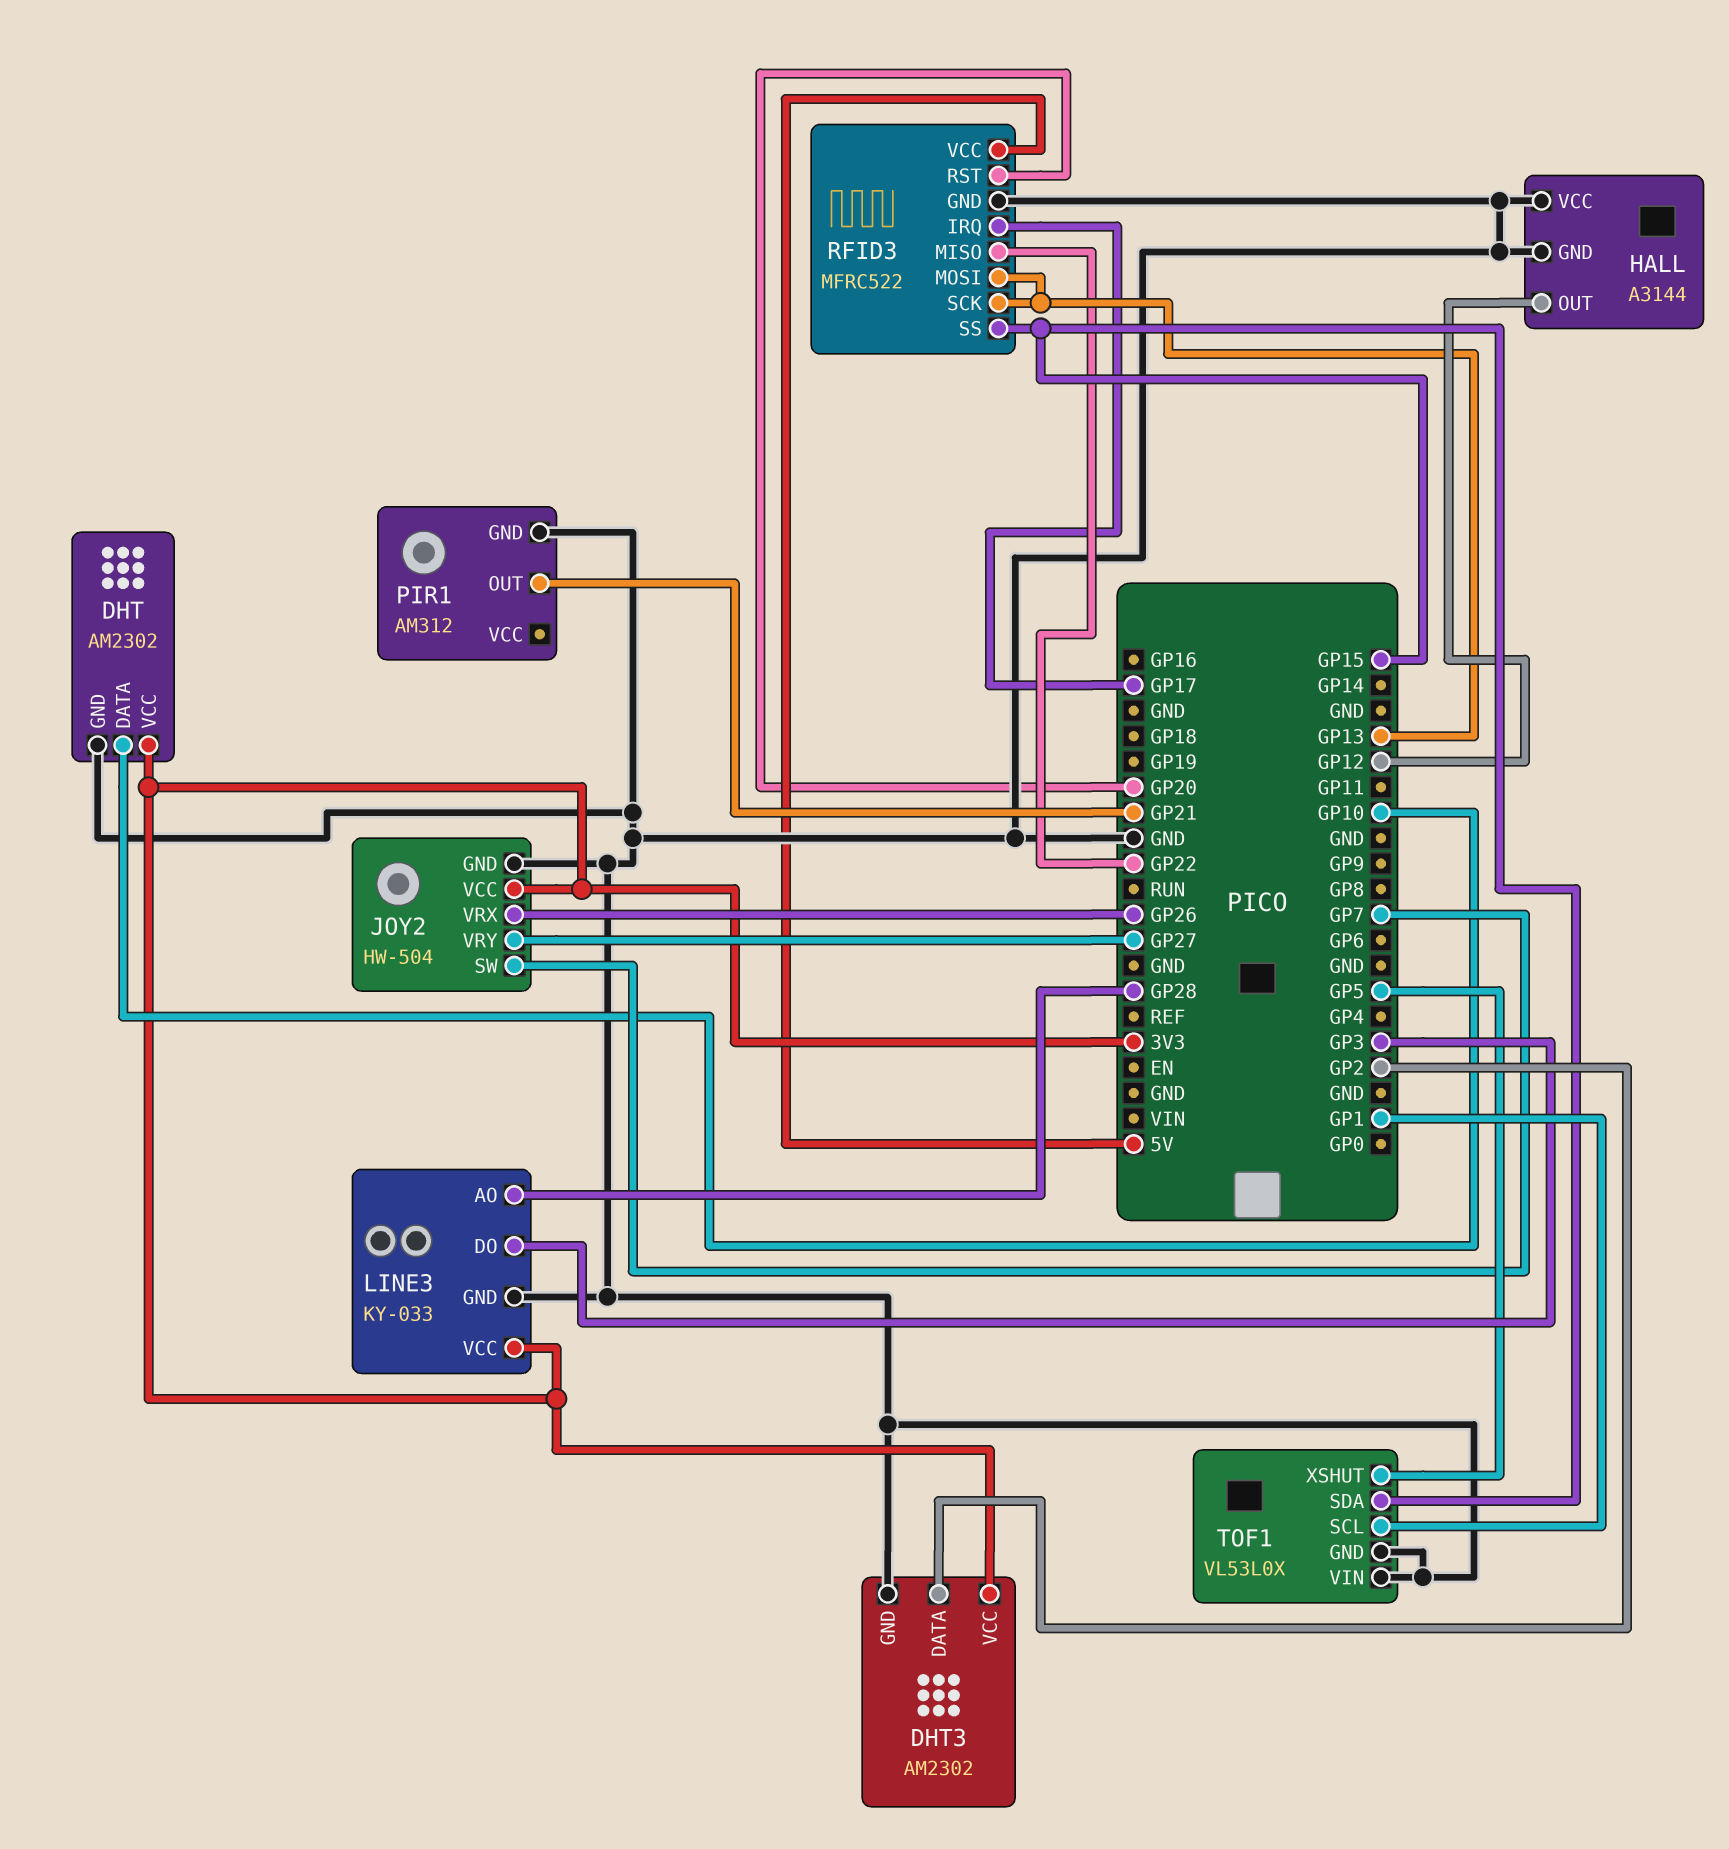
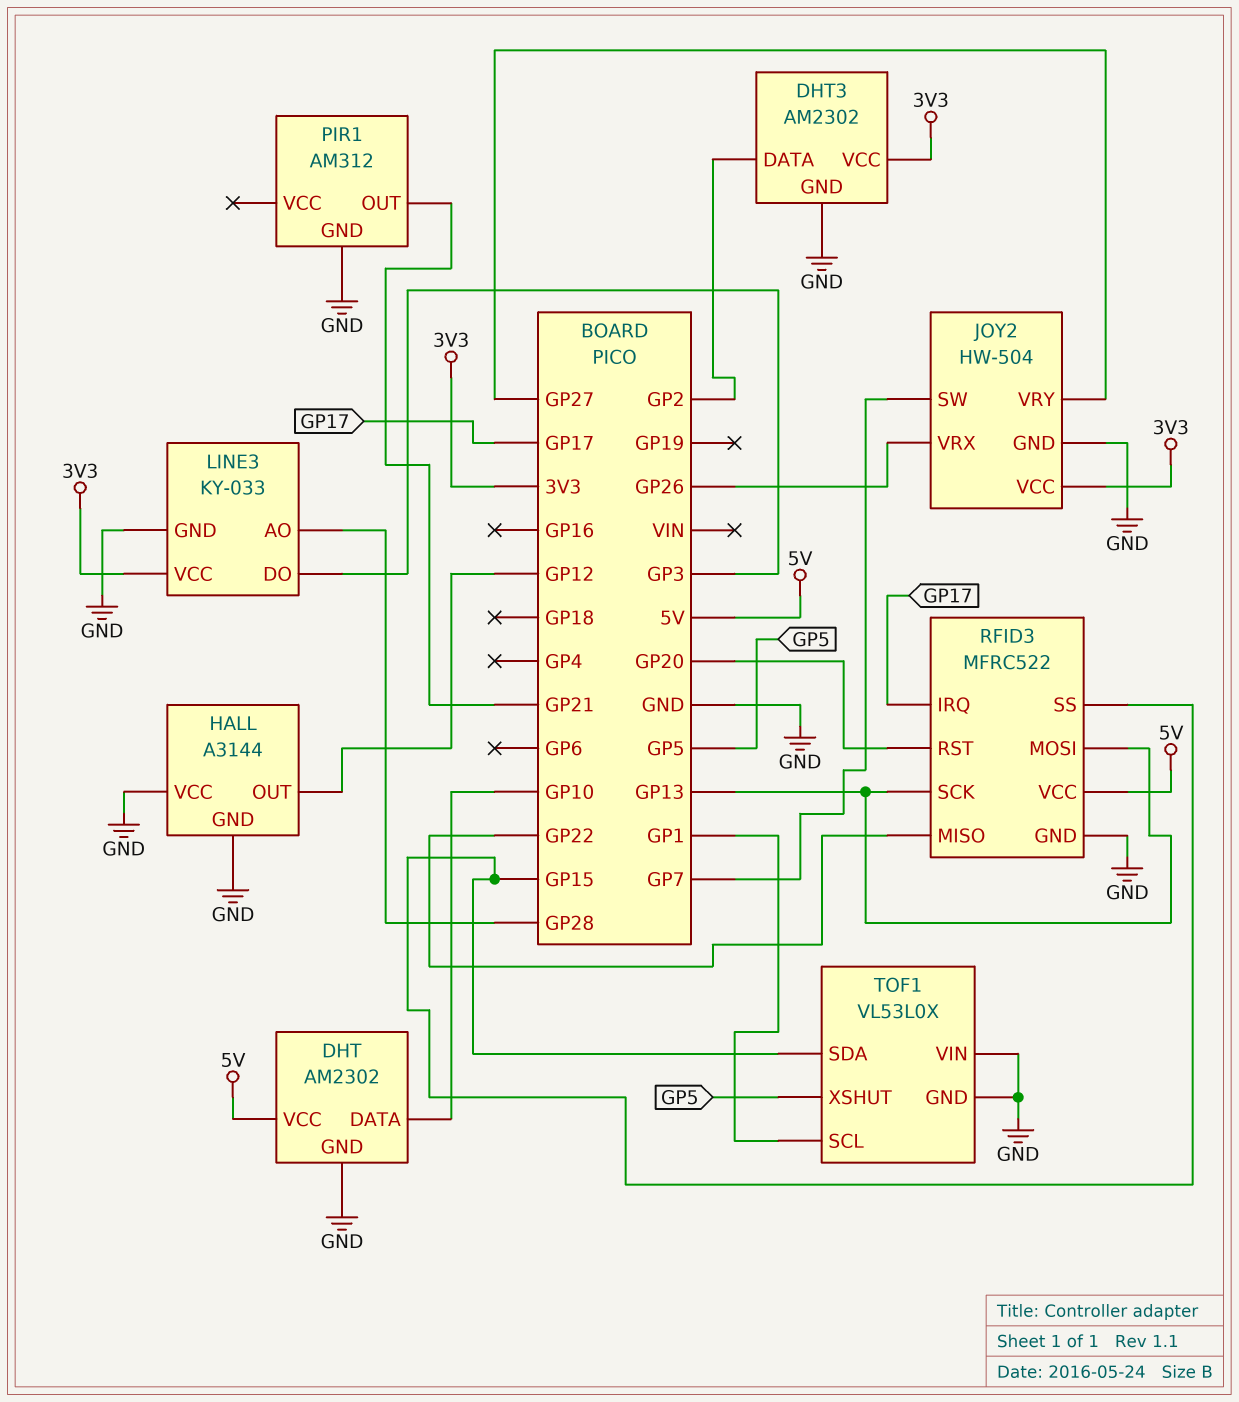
DHT pin VCC: 3V3 -> 5V

